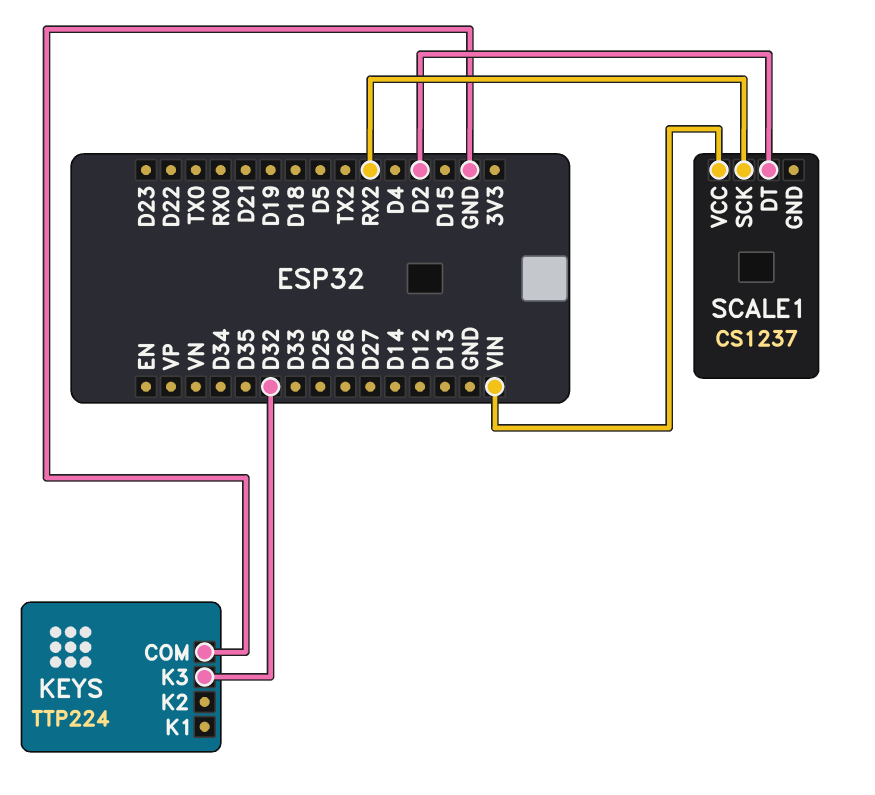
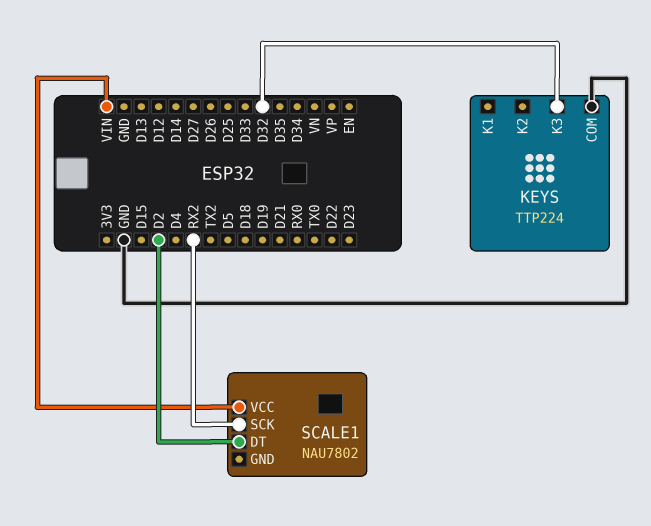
SCALE1: CS1237 -> NAU7802

